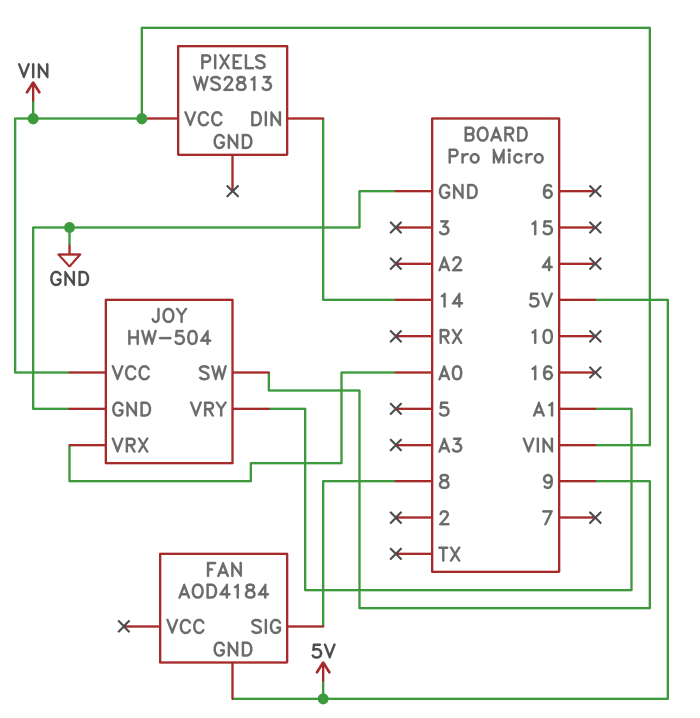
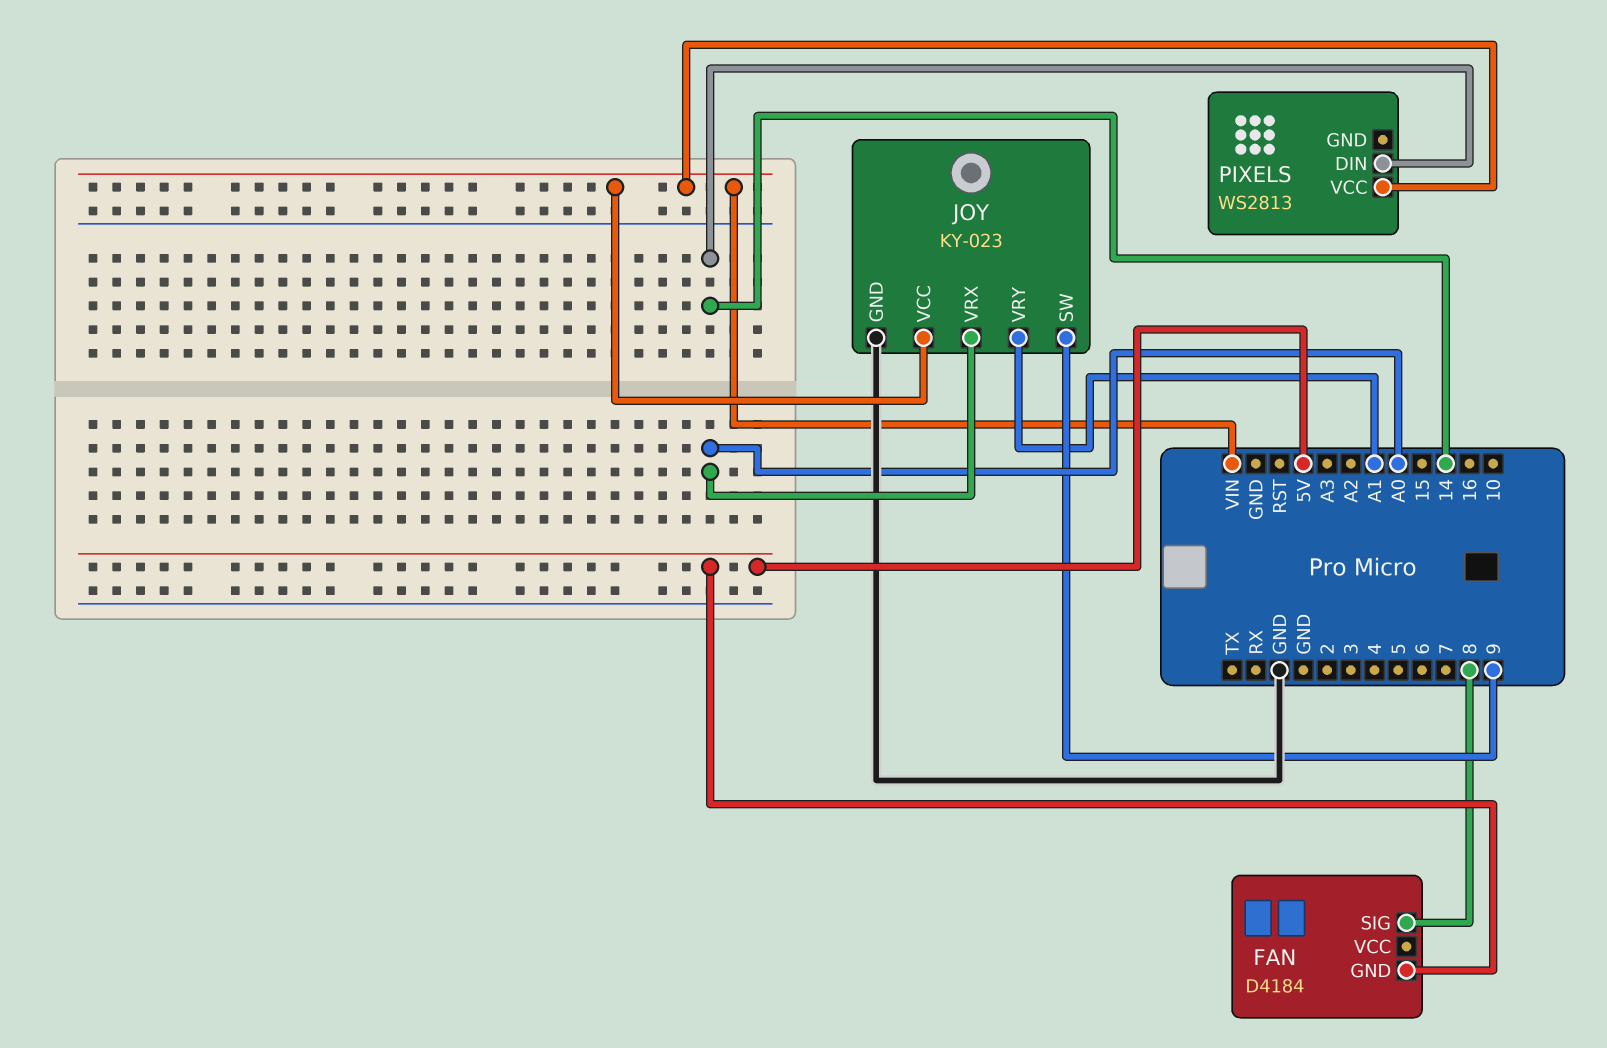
FAN: AOD4184 -> D4184
JOY: HW-504 -> KY-023

